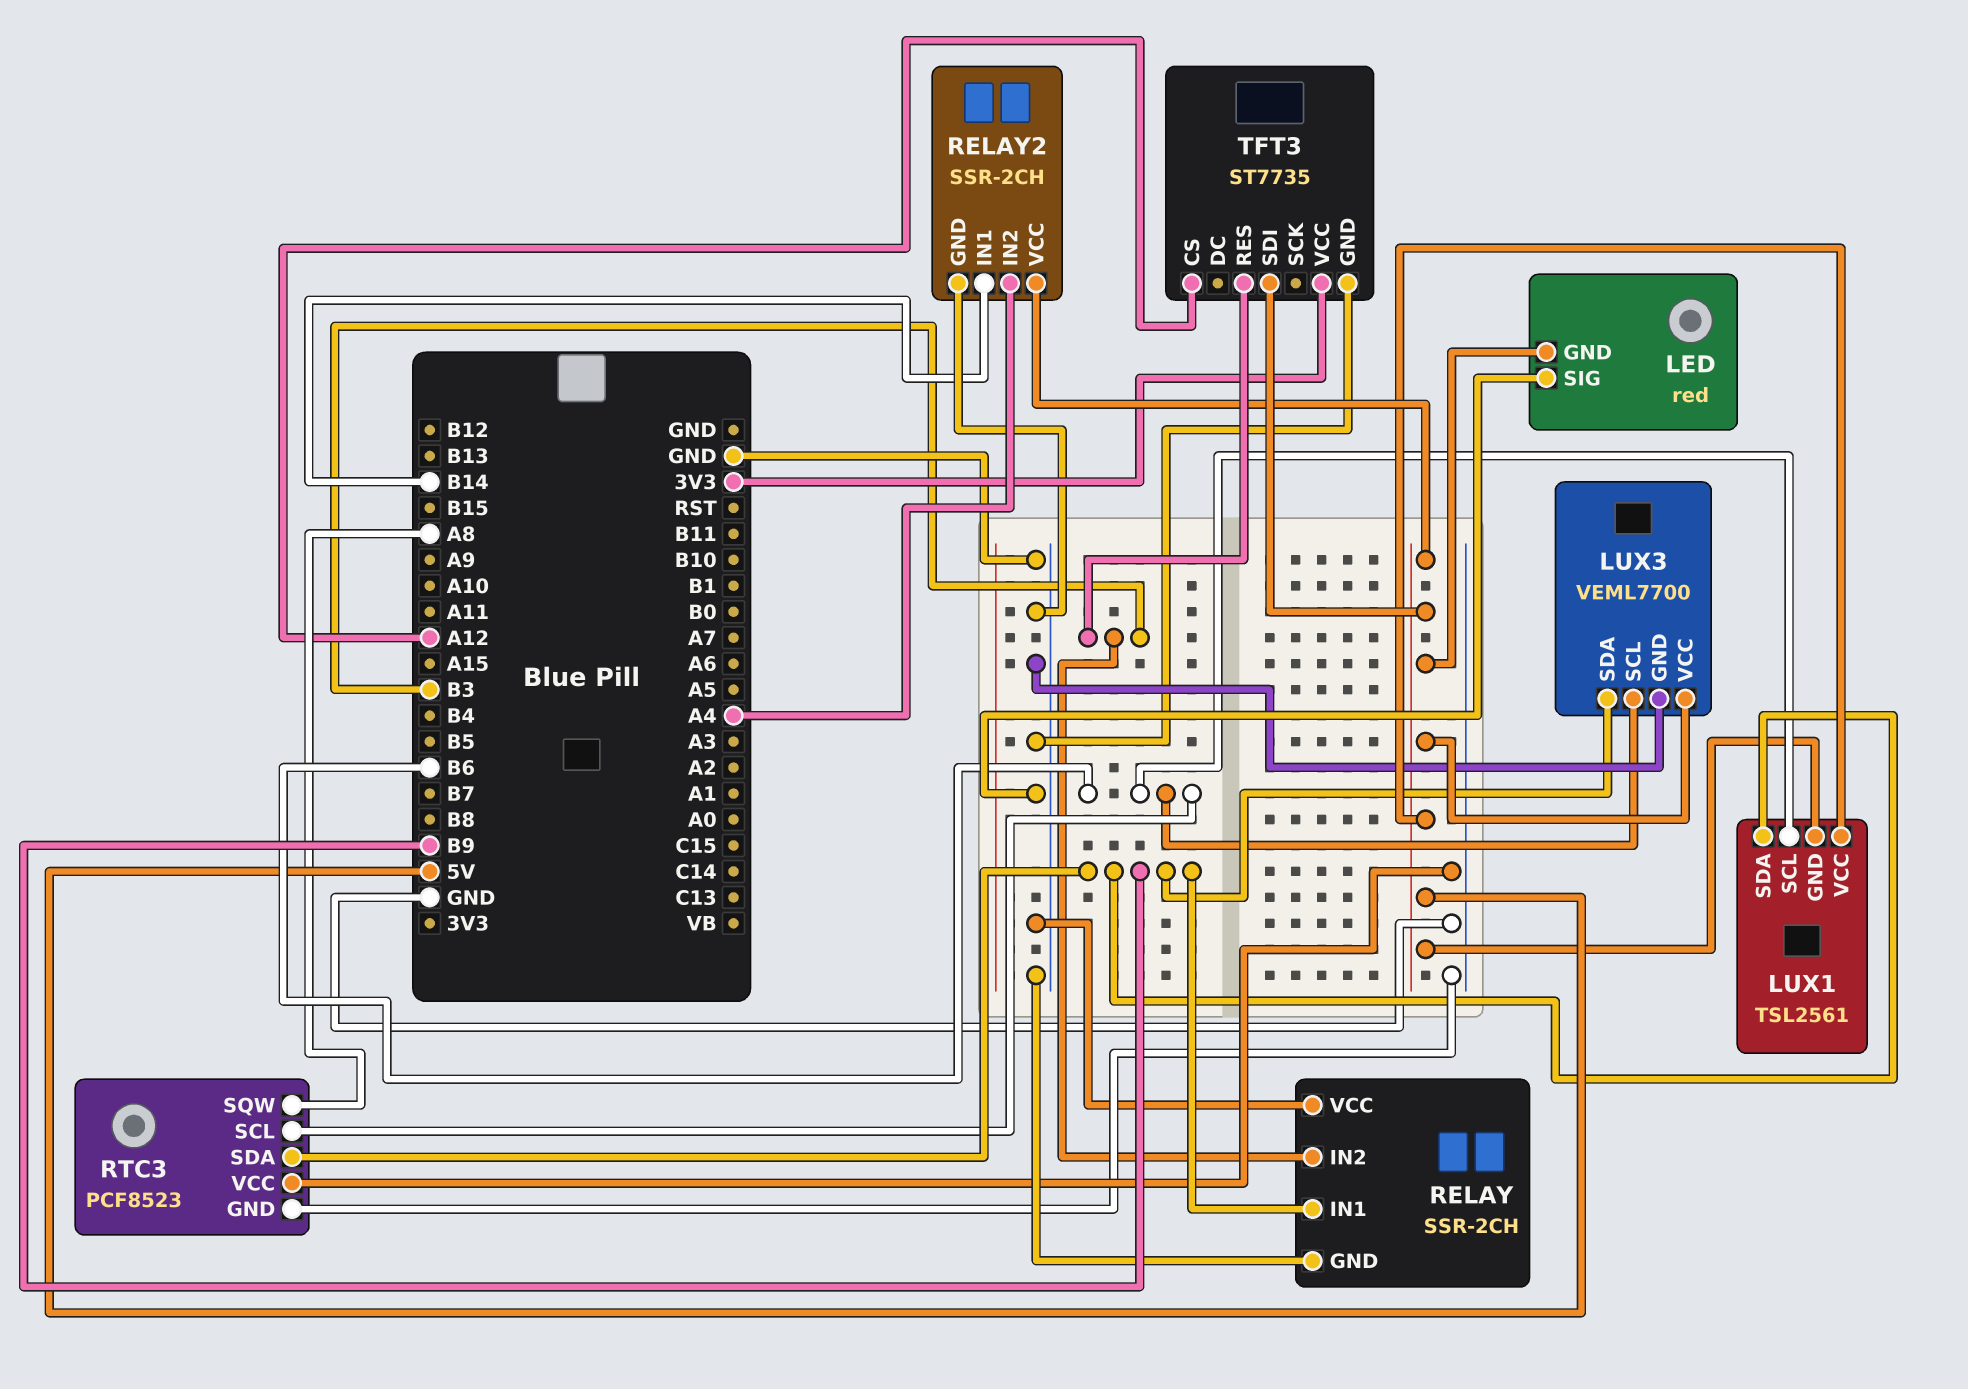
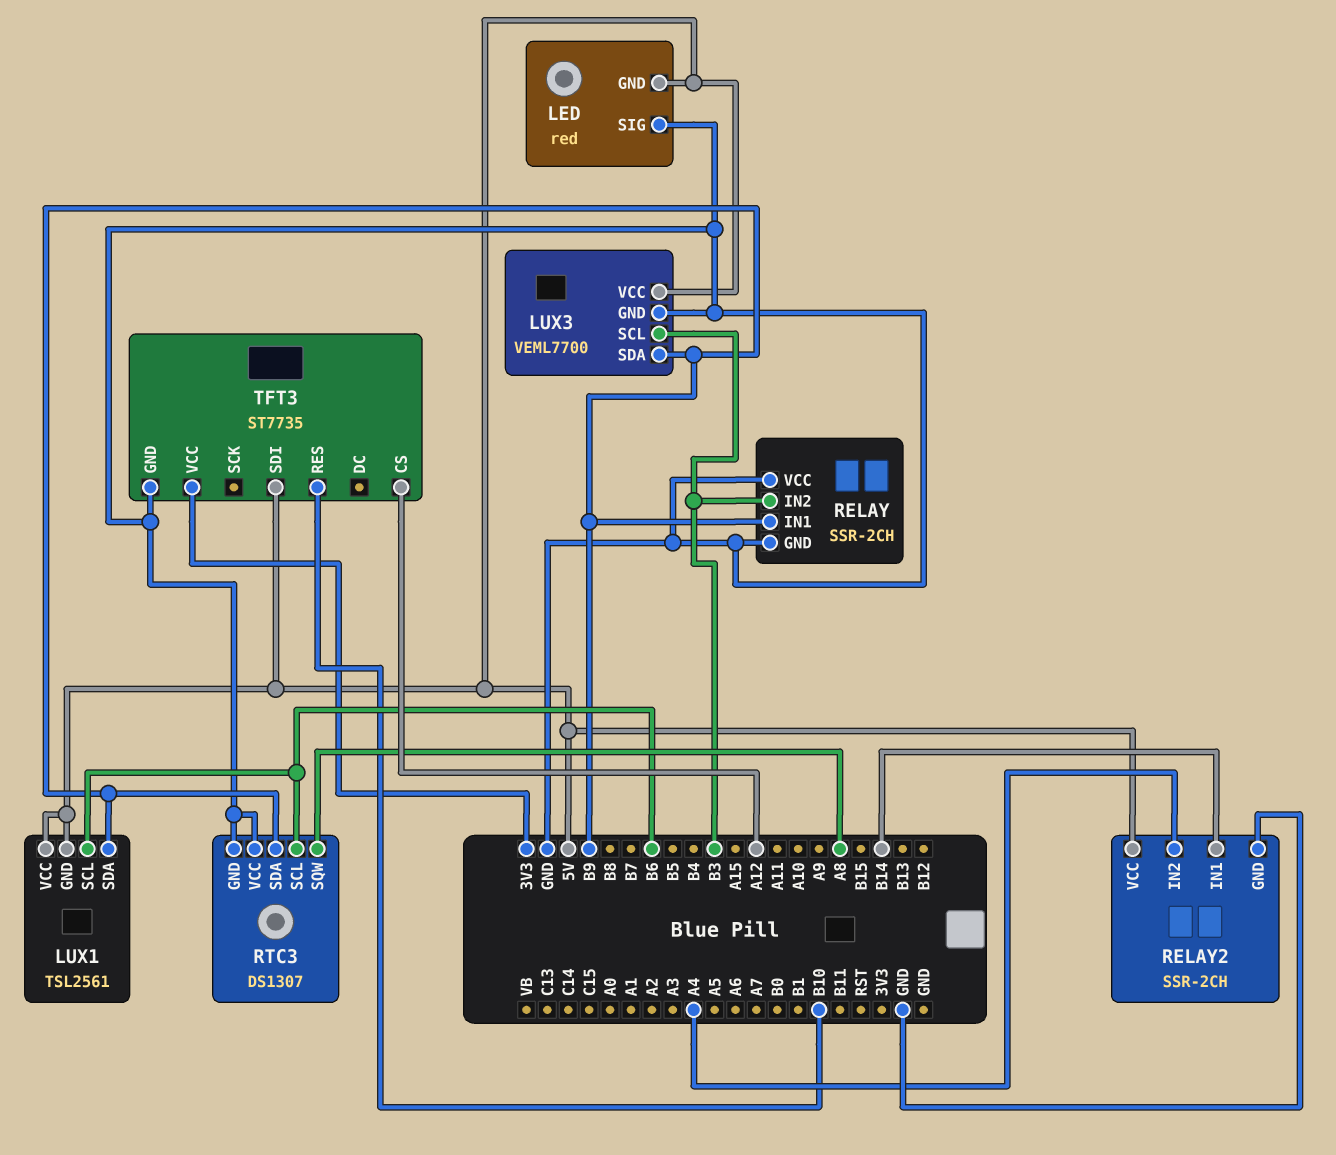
LUX3 pin SCL: B6 -> B3
RTC3: PCF8523 -> DS1307
TFT3 pin RES: B3 -> B10

